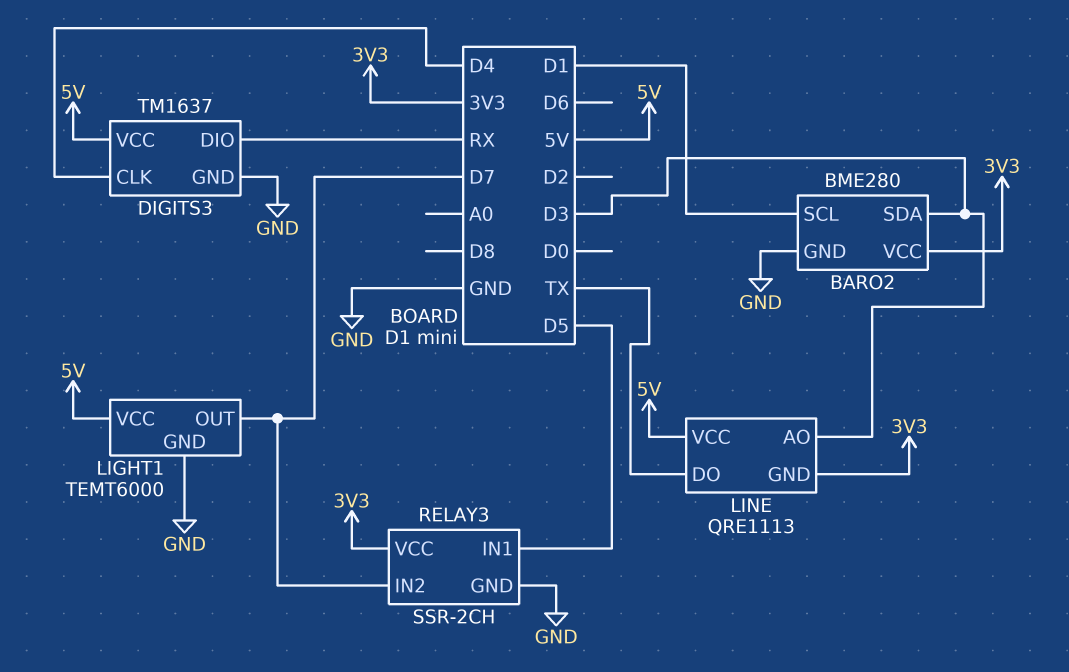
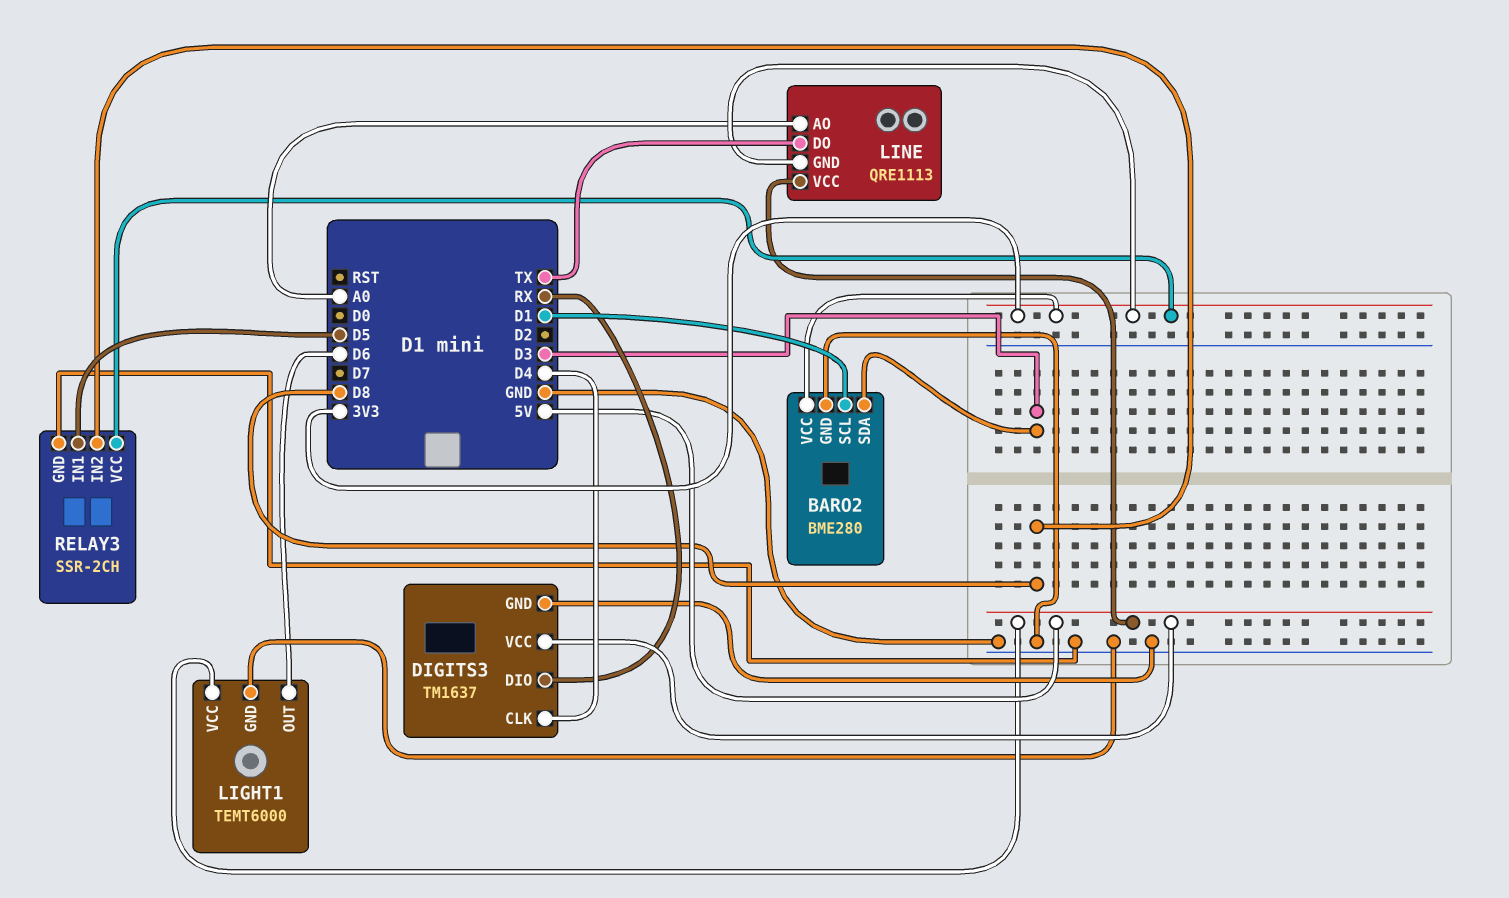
LIGHT1 pin OUT: D7 -> D6
LINE pin AO: D3 -> A0
RELAY3 pin IN2: D7 -> D8

